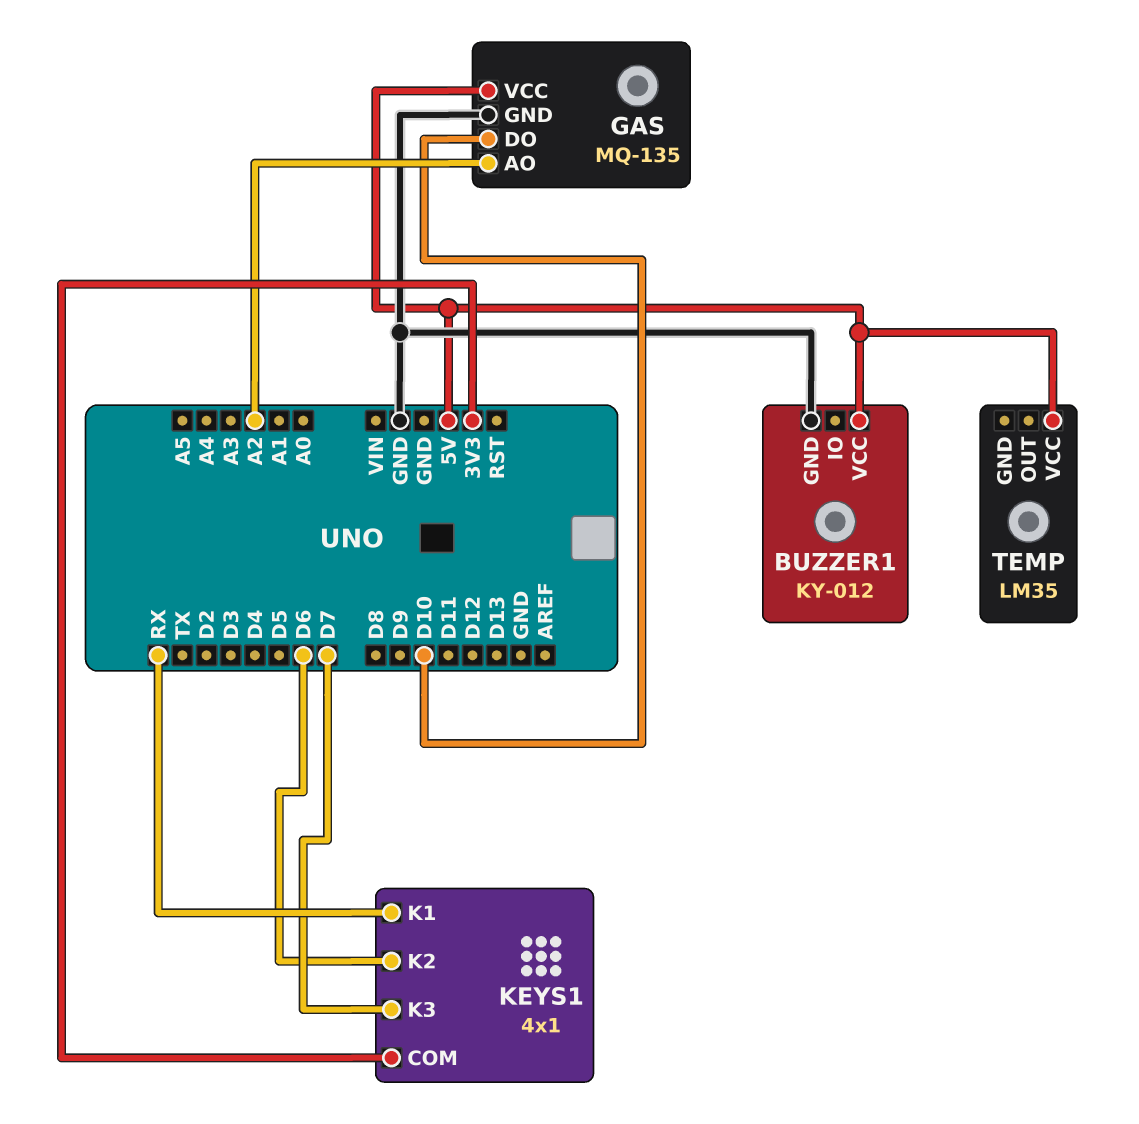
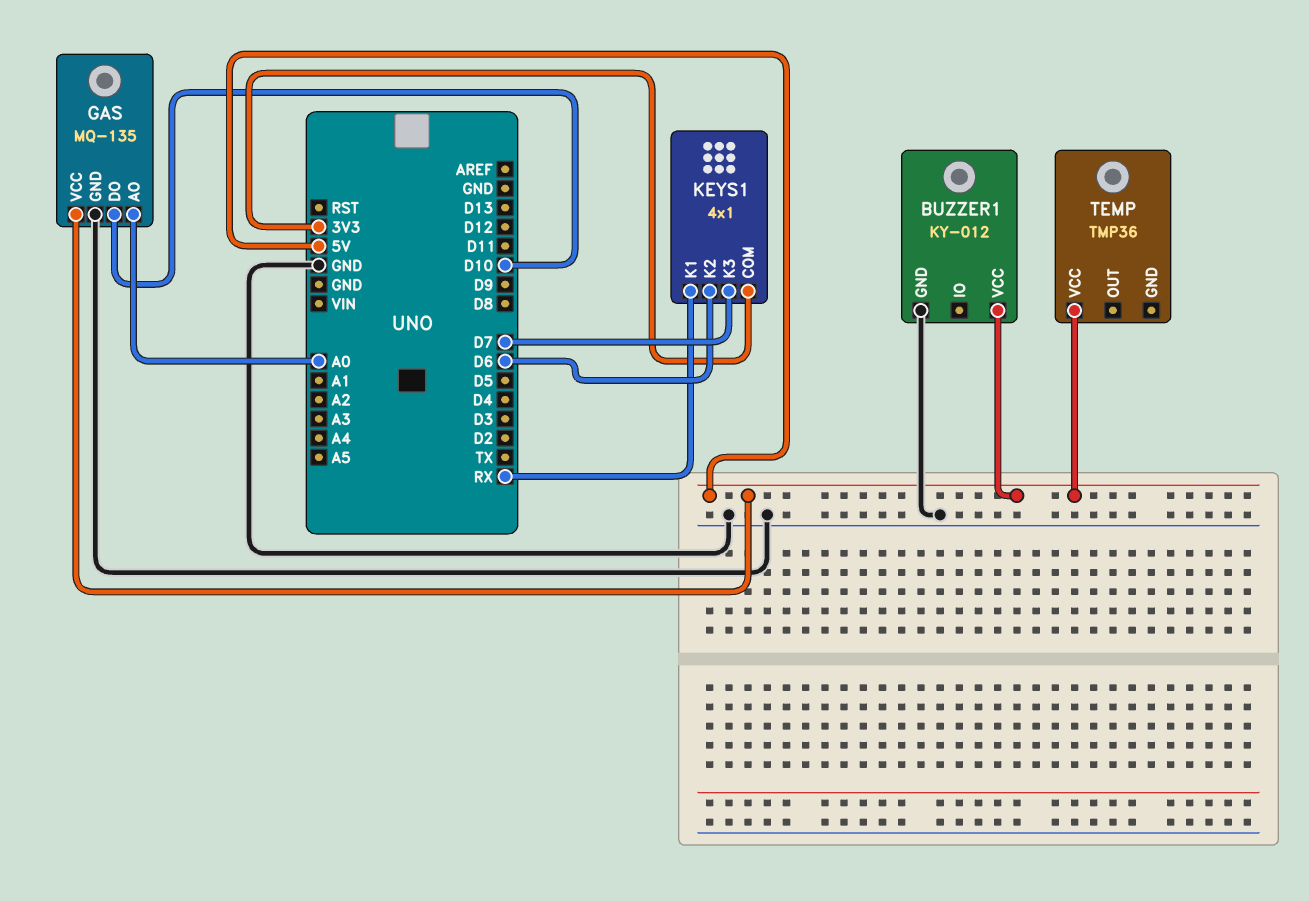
GAS pin AO: A2 -> A0
TEMP: LM35 -> TMP36

